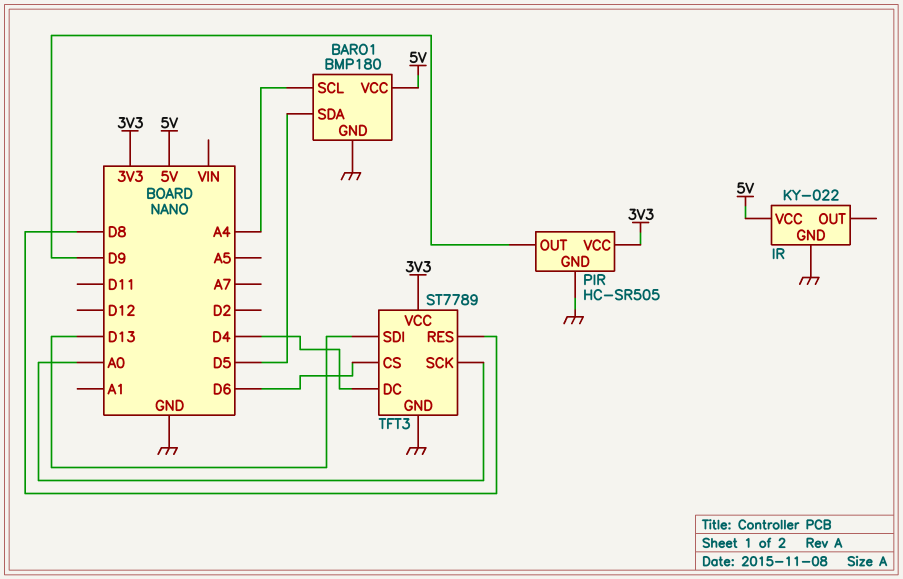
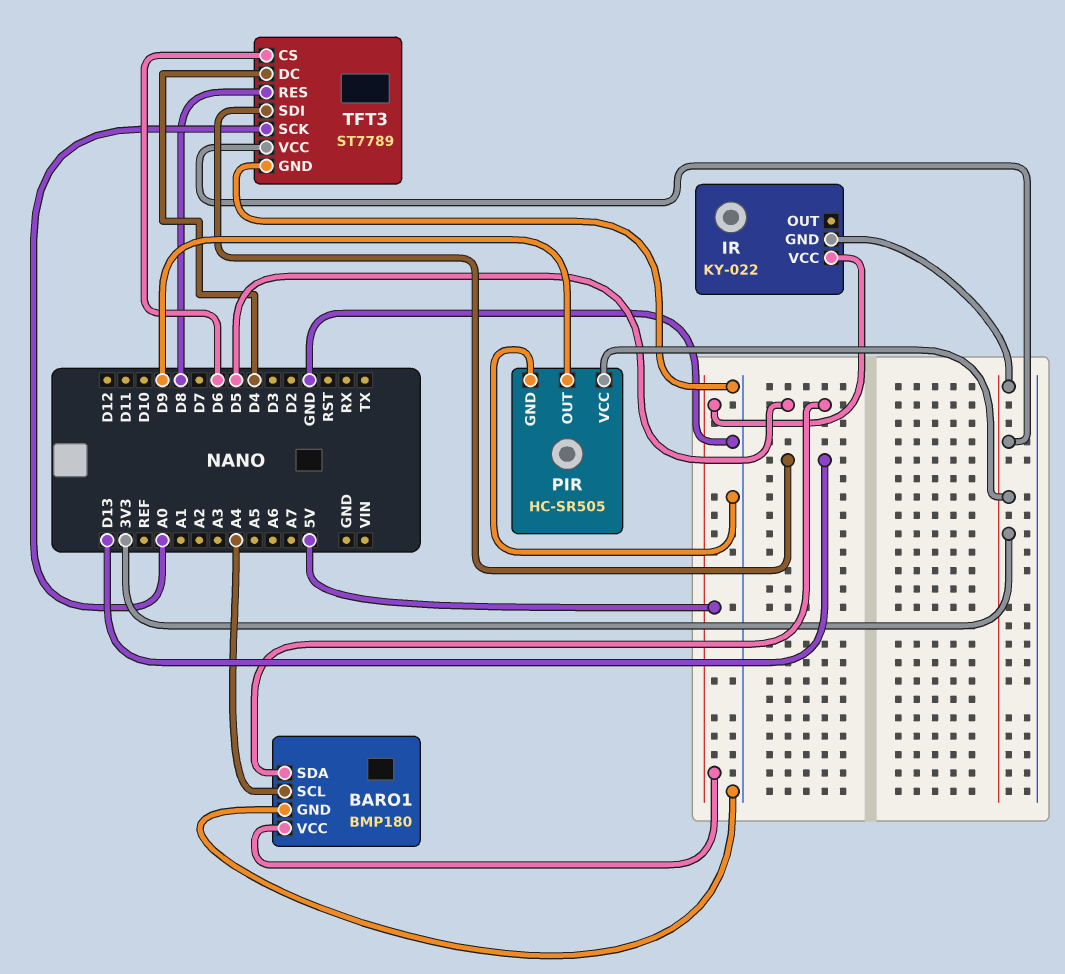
IR pin GND: GND -> 3V3

